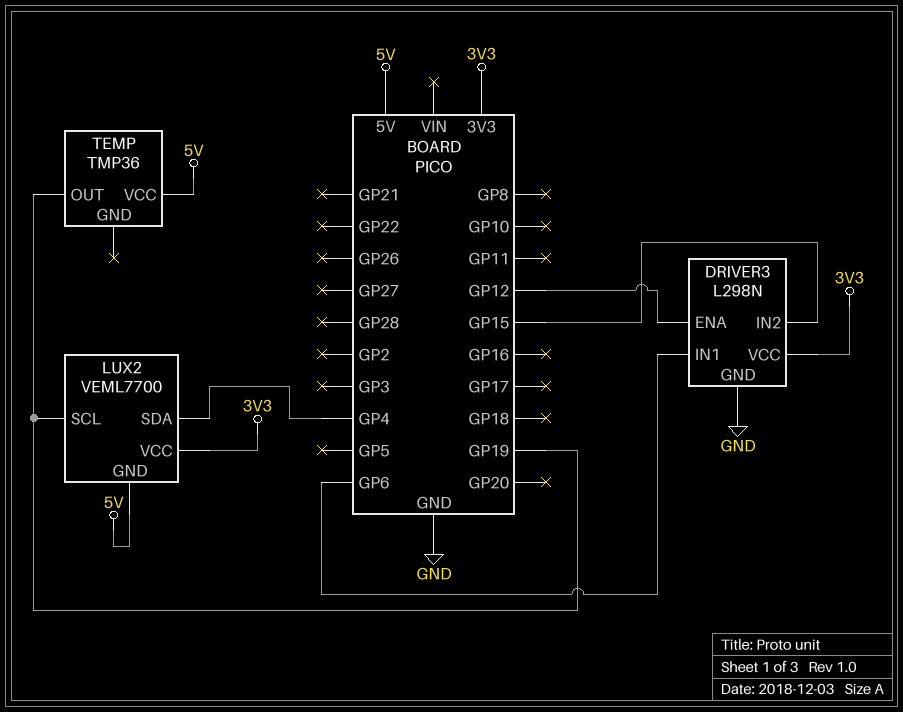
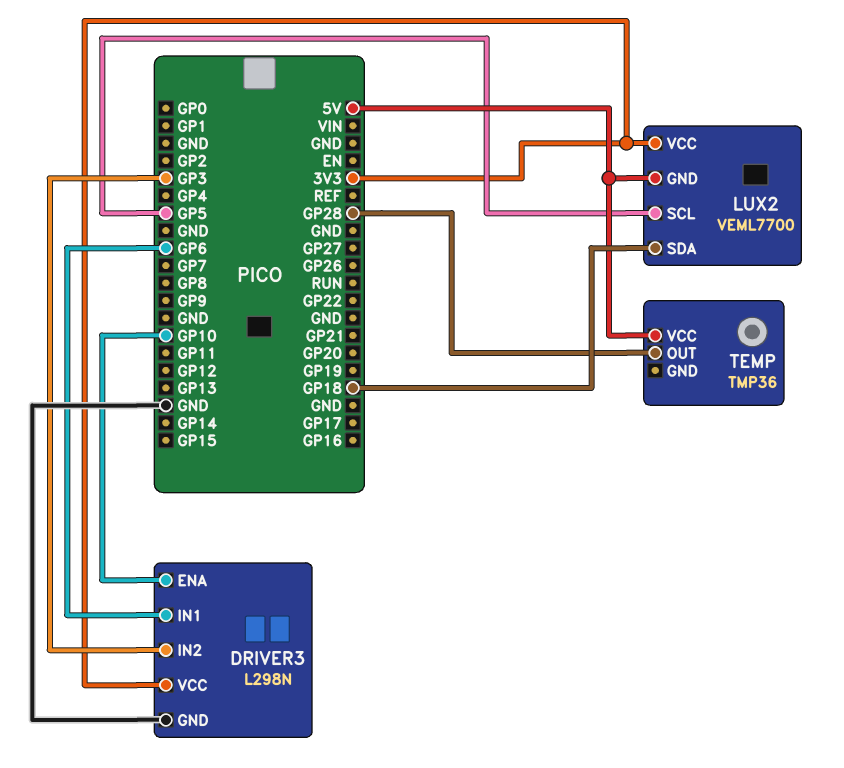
DRIVER3 pin ENA: GP12 -> GP10
DRIVER3 pin IN2: GP15 -> GP3
LUX2 pin SCL: GP19 -> GP5
LUX2 pin SDA: GP4 -> GP18
TEMP pin OUT: GP19 -> GP28

